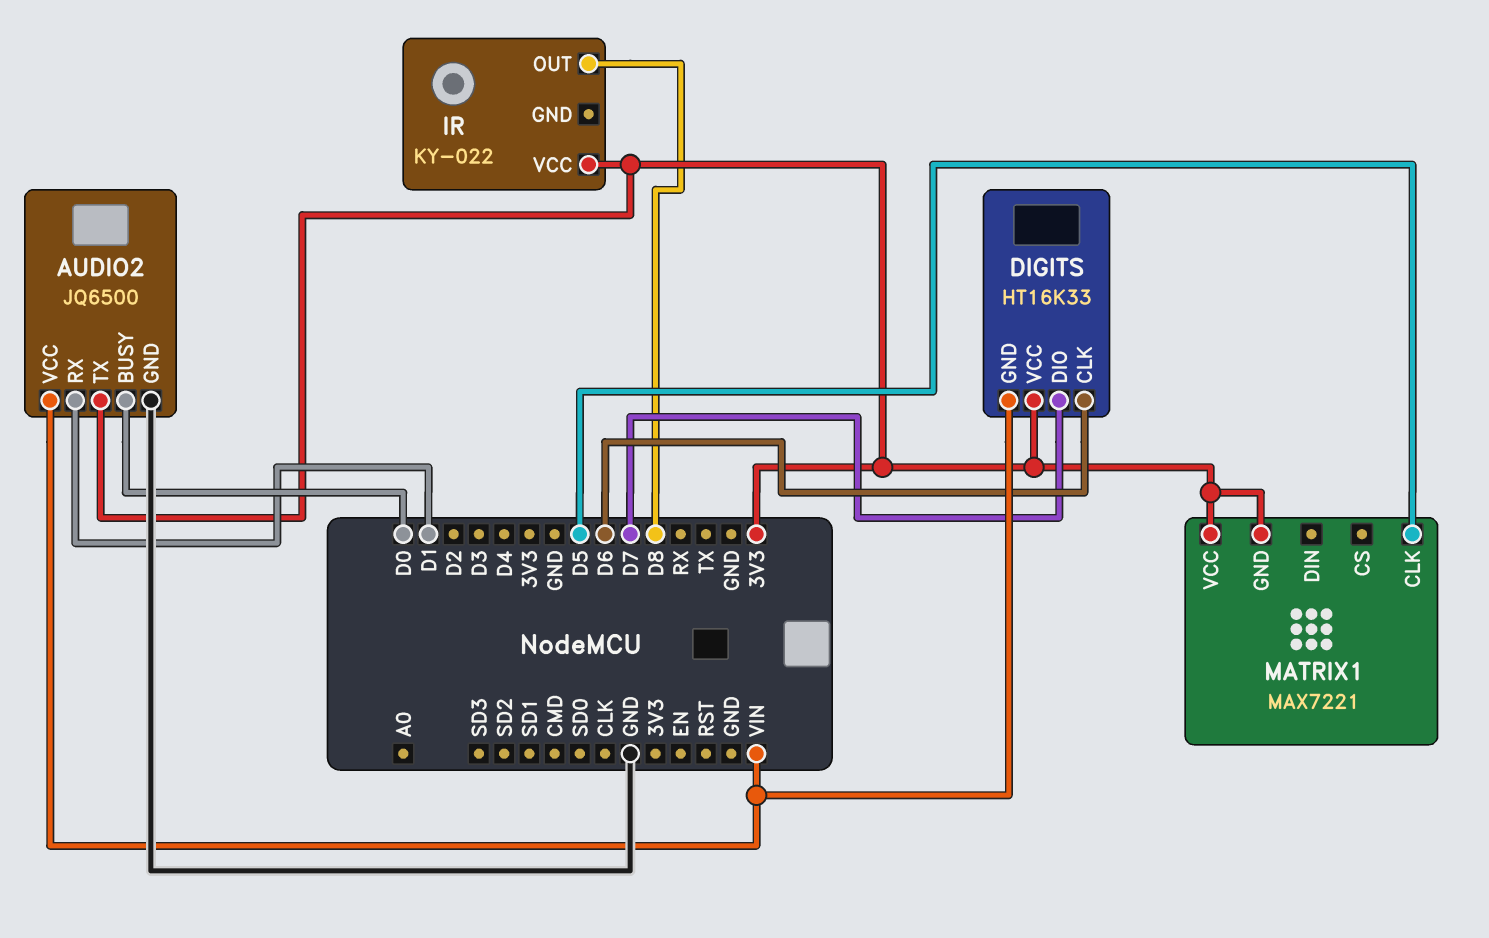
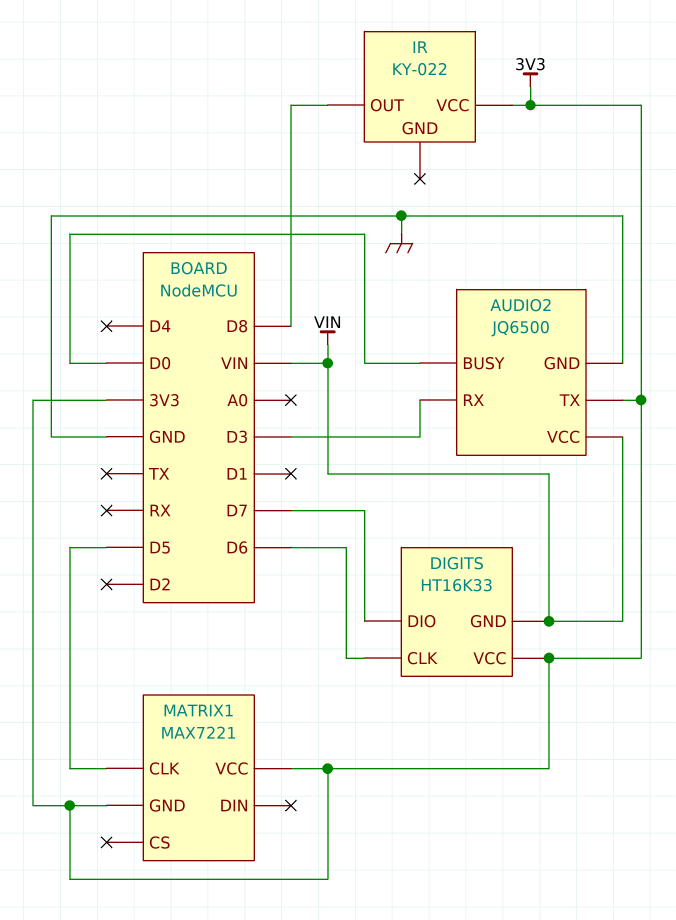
AUDIO2 pin RX: D1 -> D3

